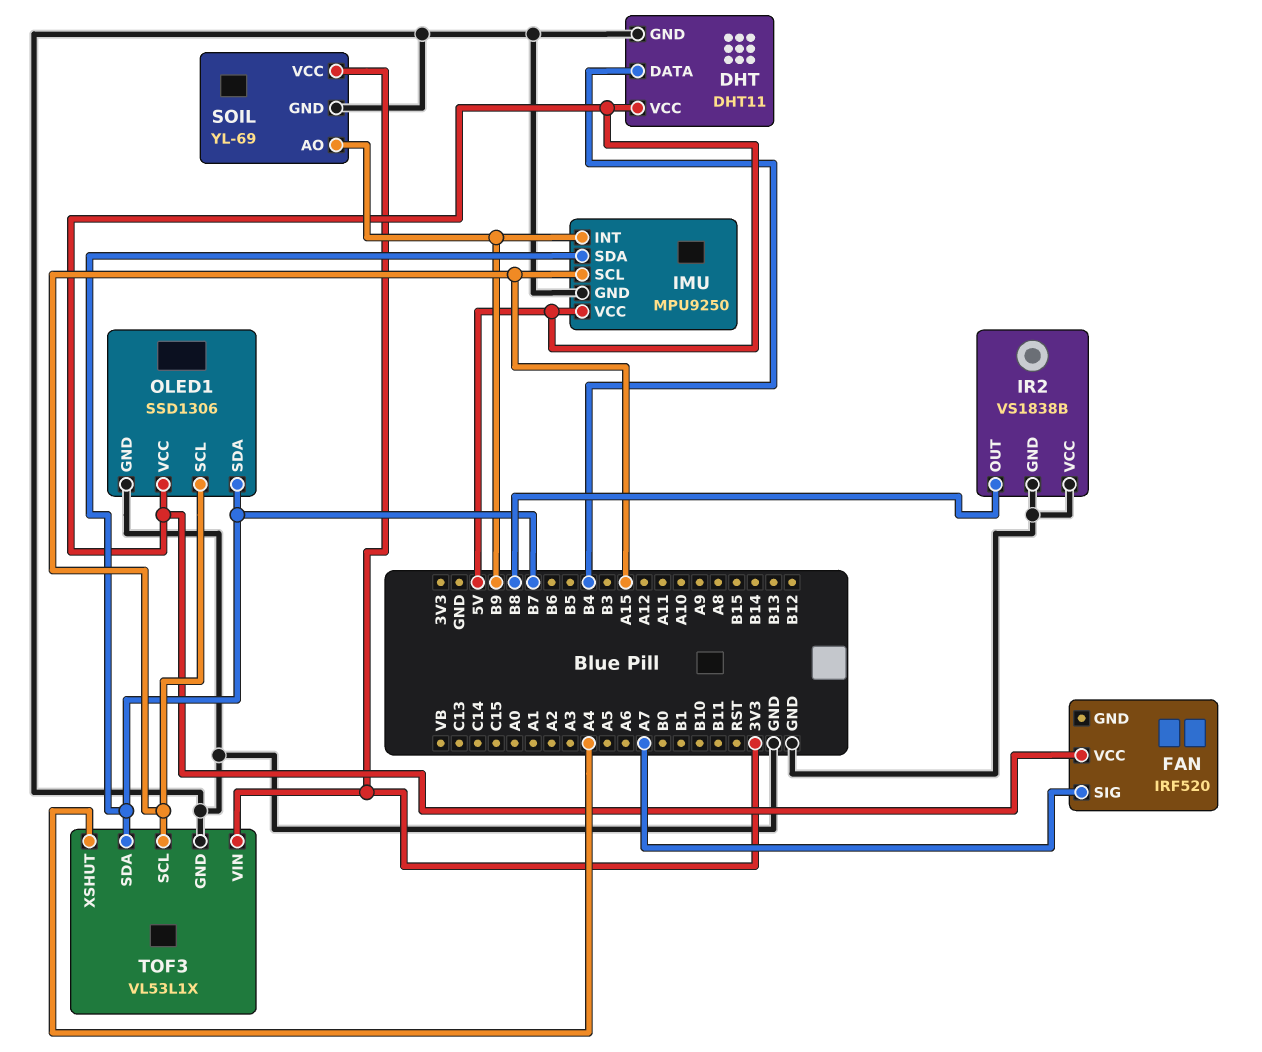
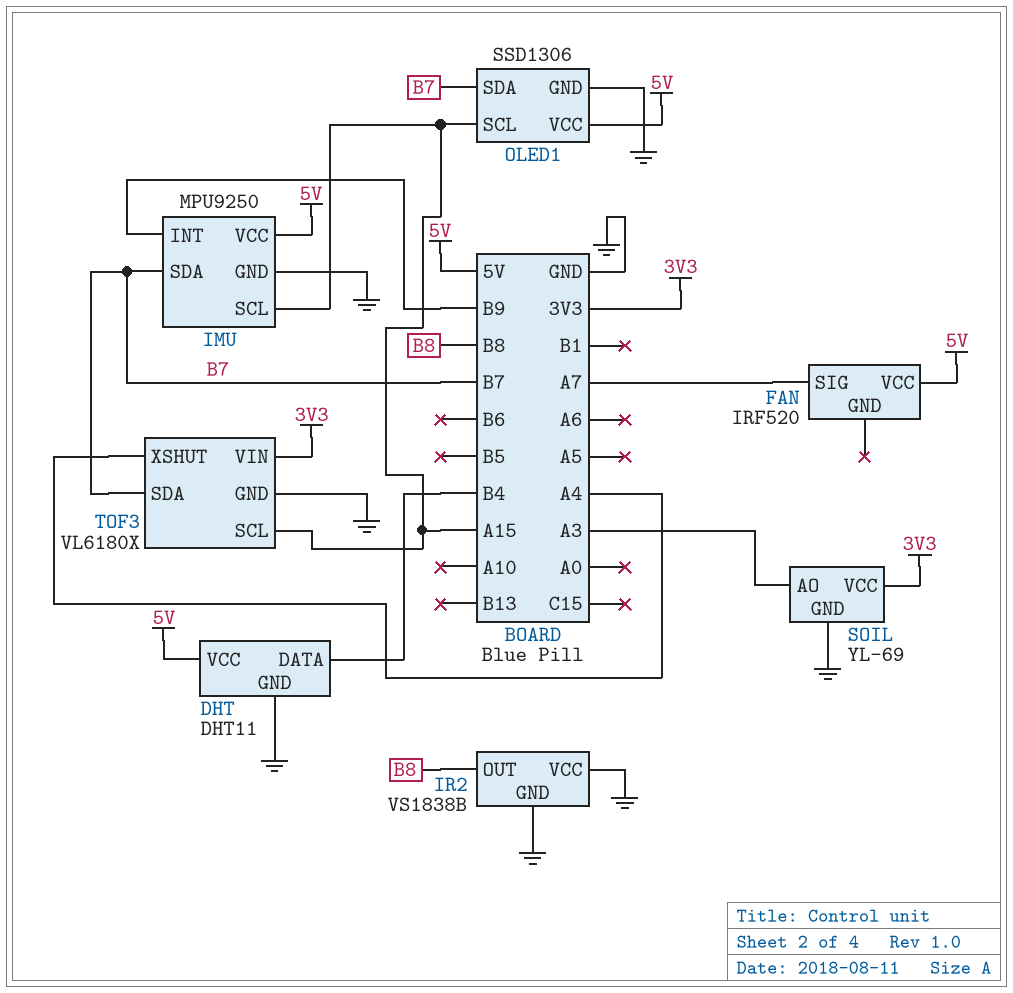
SOIL pin AO: B9 -> A3
TOF3: VL53L1X -> VL6180X

